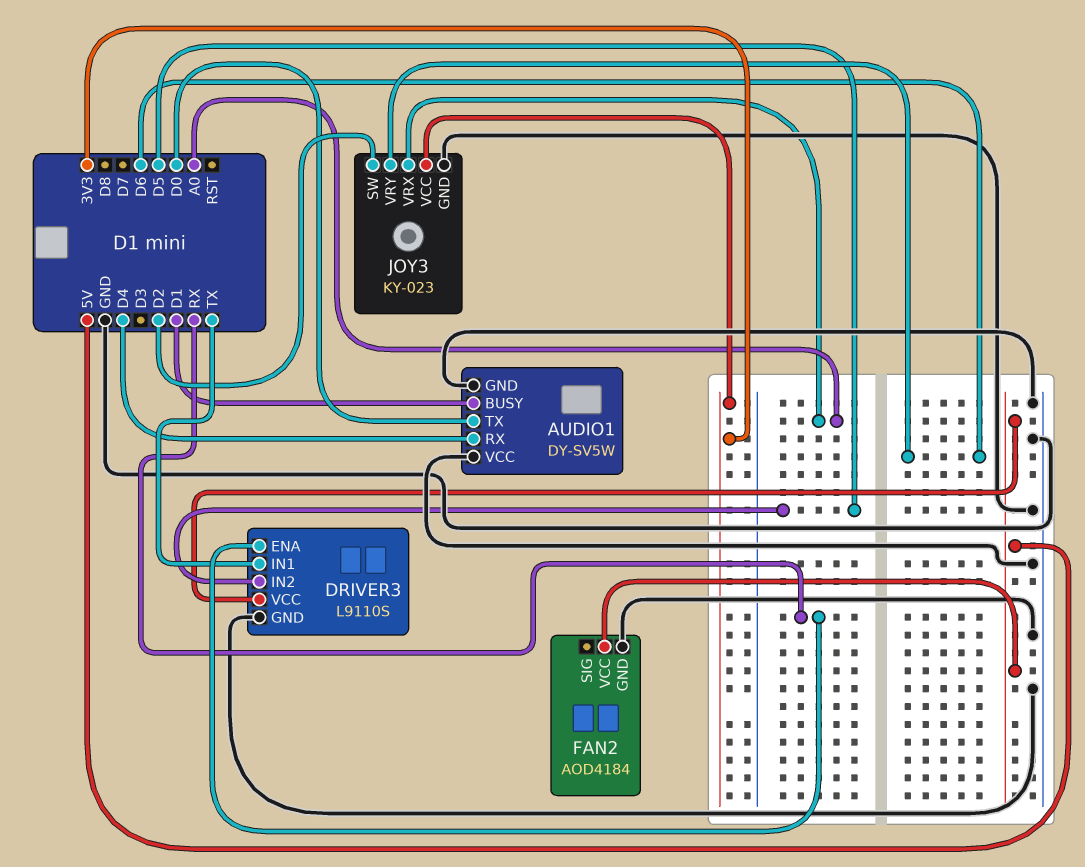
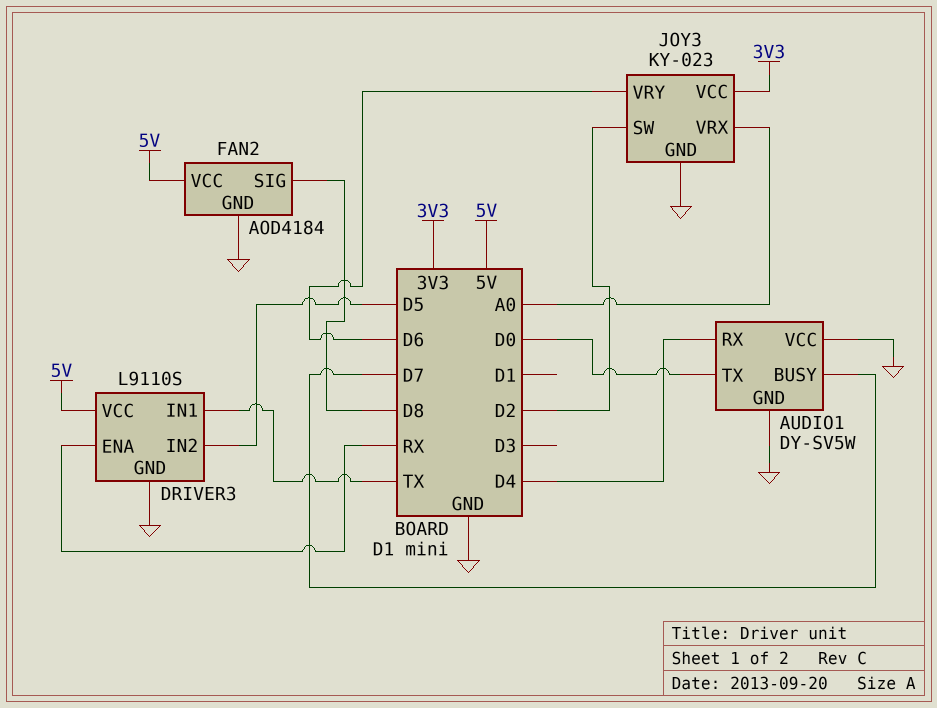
AUDIO1 pin BUSY: D1 -> D7
FAN2 pin SIG: none -> D8

